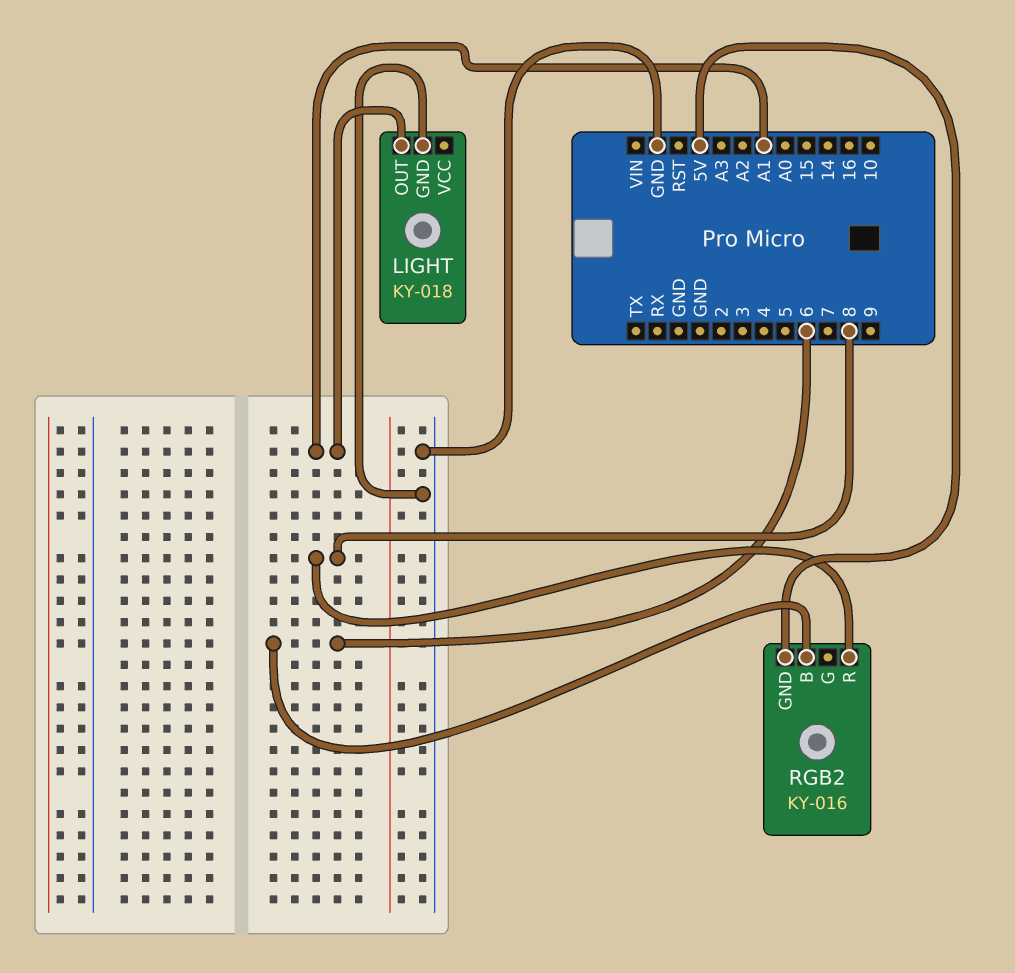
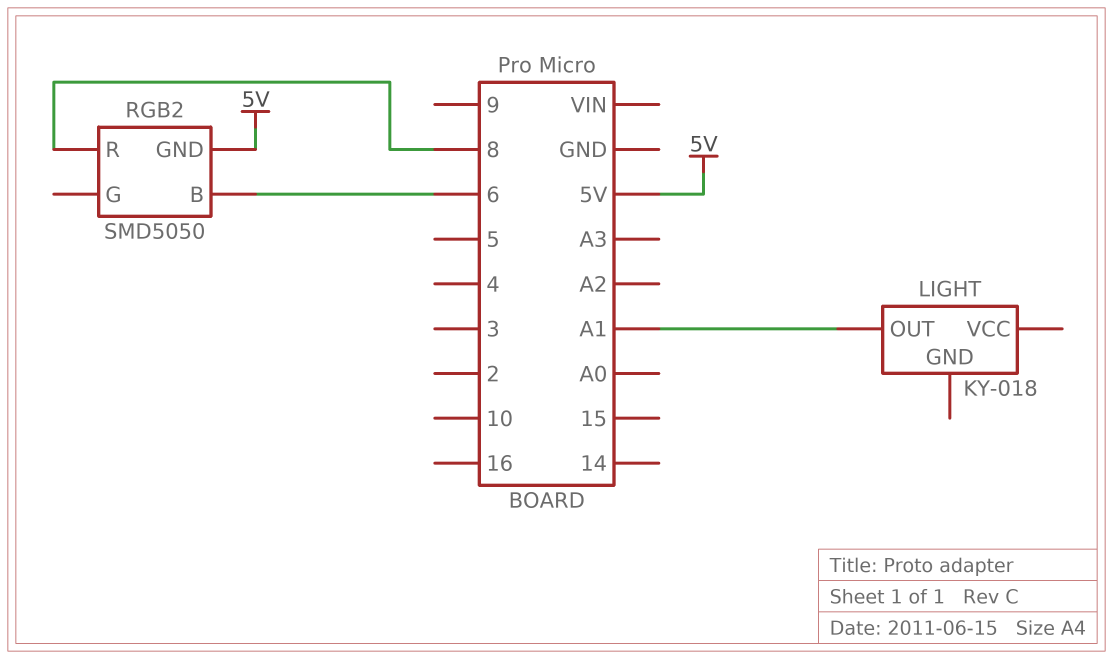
LIGHT pin GND: GND -> none
RGB2: KY-016 -> SMD5050

